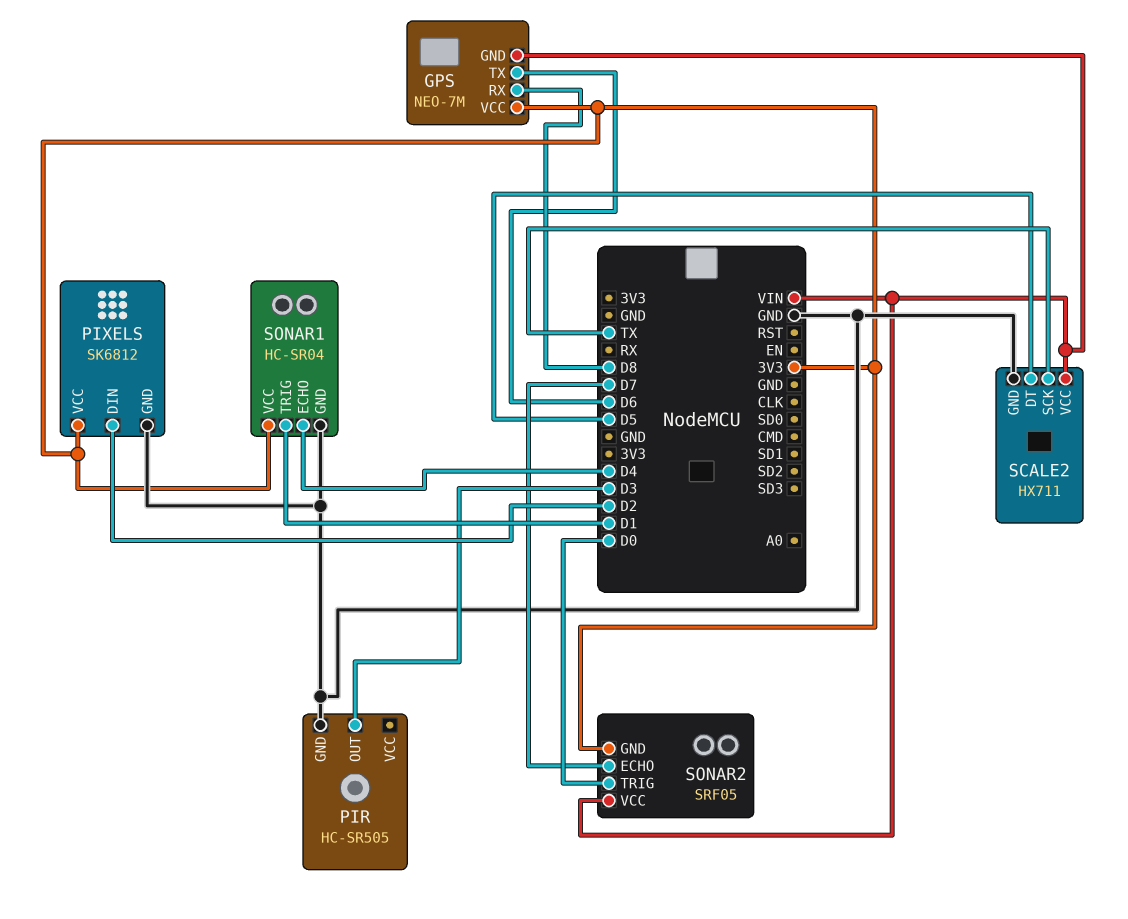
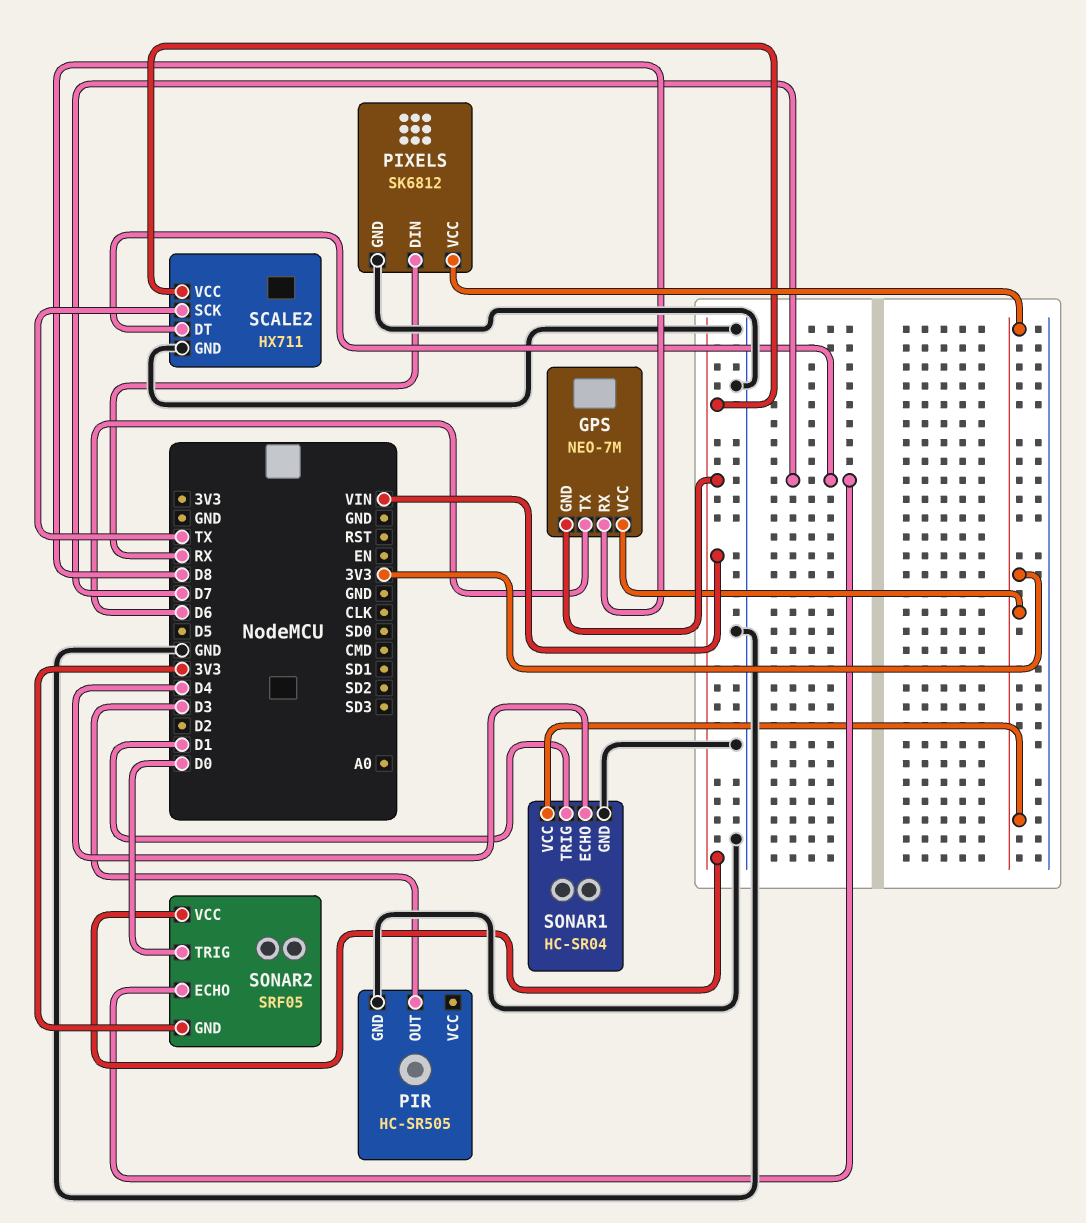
PIXELS pin DIN: D2 -> RX
SCALE2 pin DT: D5 -> D7

